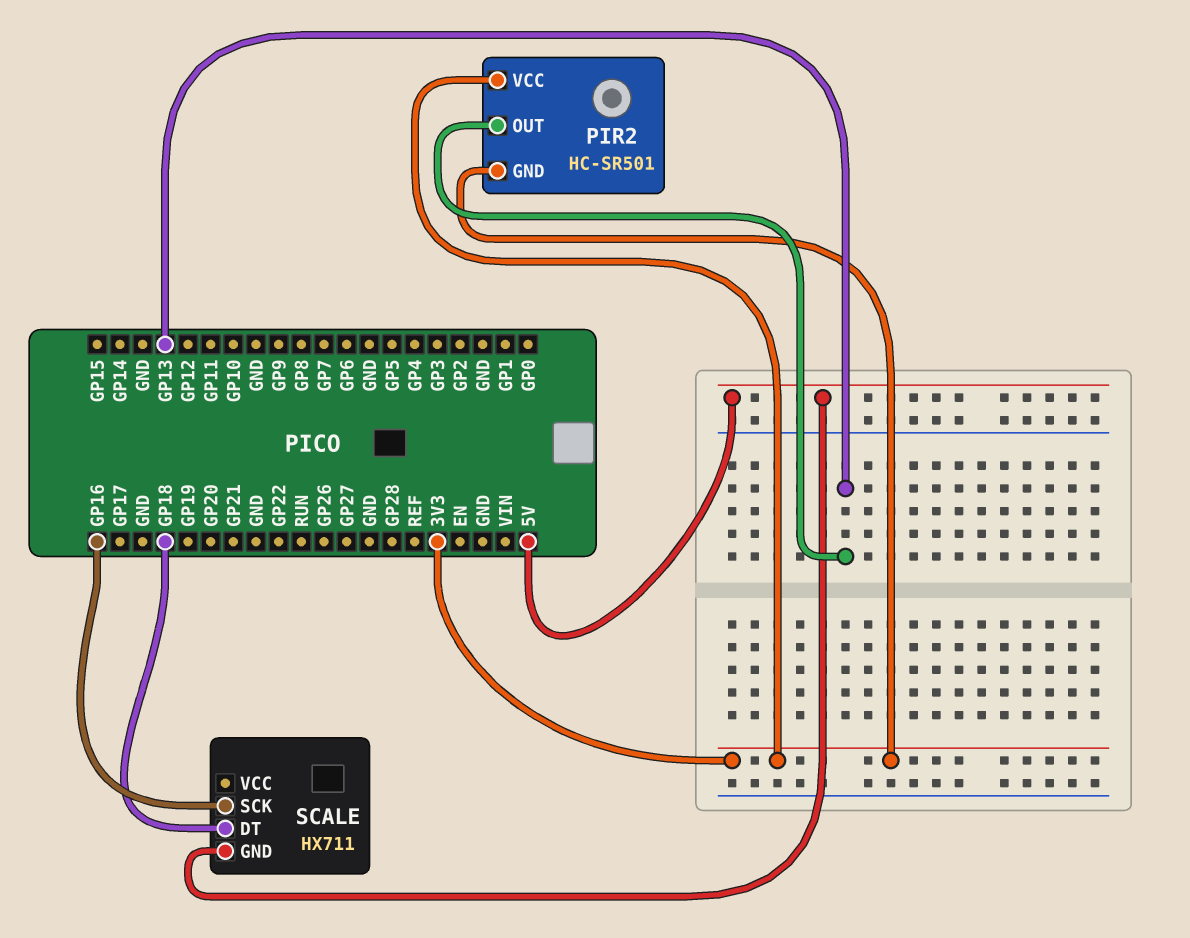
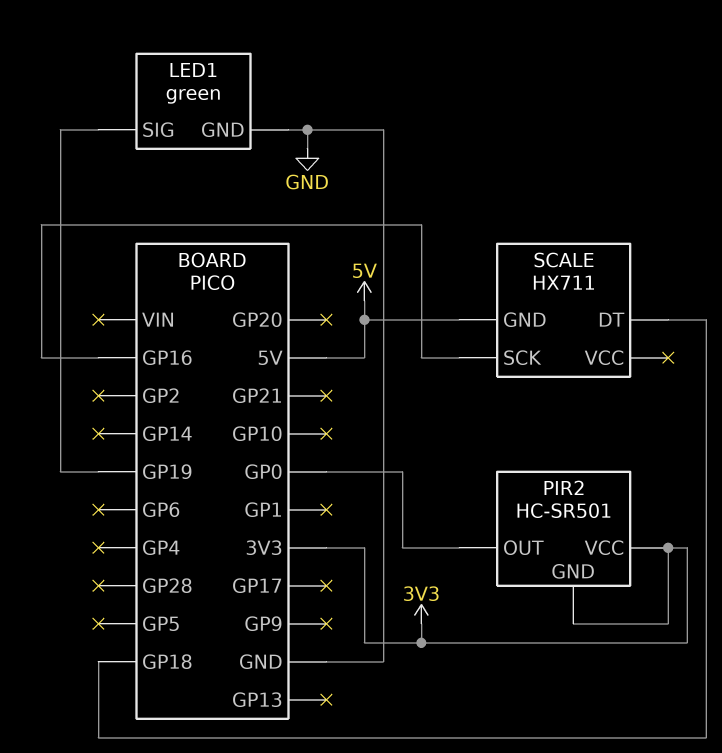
LED1: none -> green
LED1 pin GND: none -> GND
LED1 pin SIG: none -> GP19
PIR2 pin OUT: GP13 -> GP0

